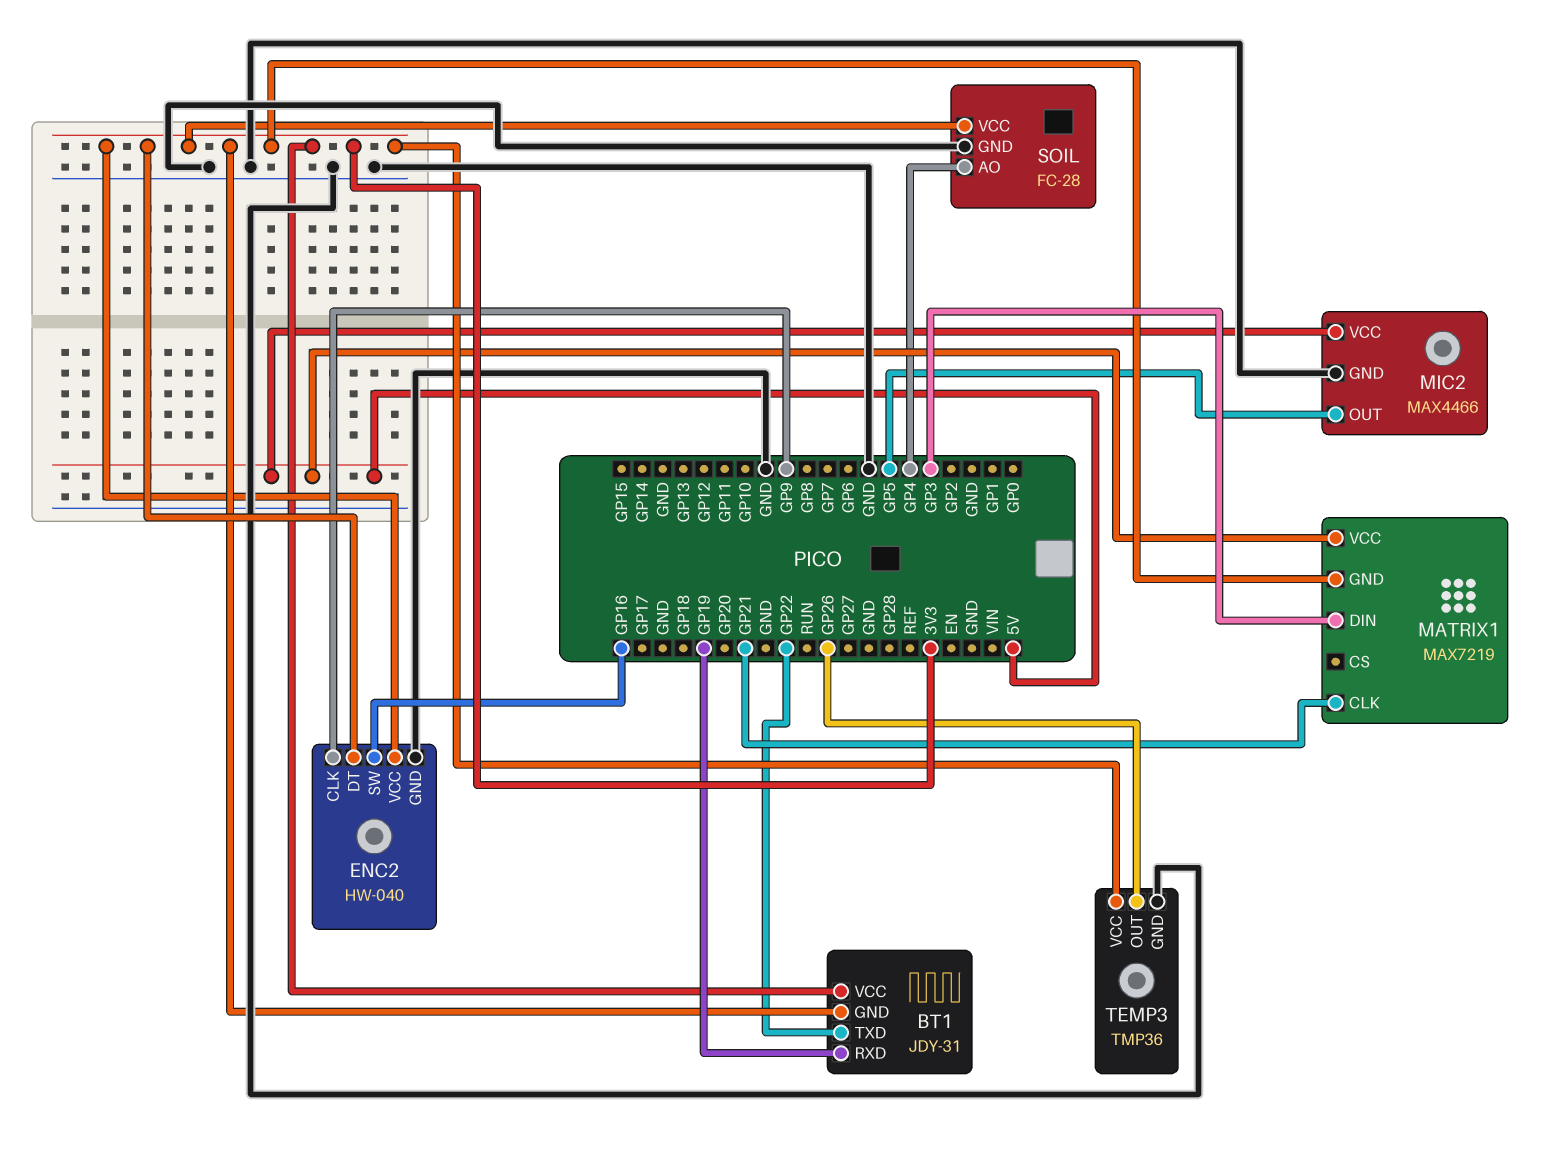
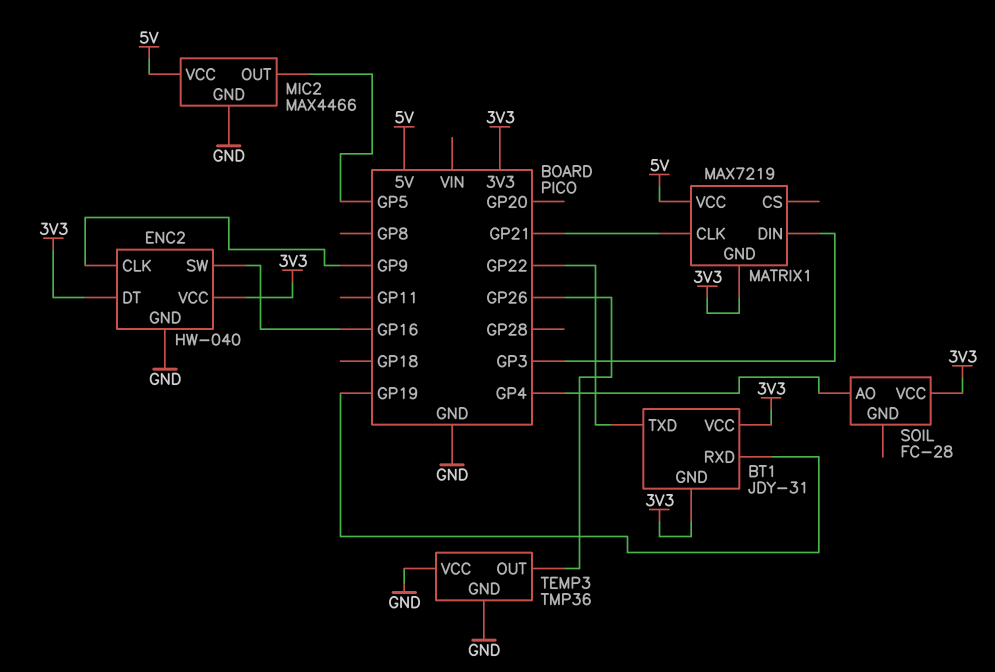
SOIL pin GND: GND -> none
TEMP3 pin VCC: 3V3 -> GND

